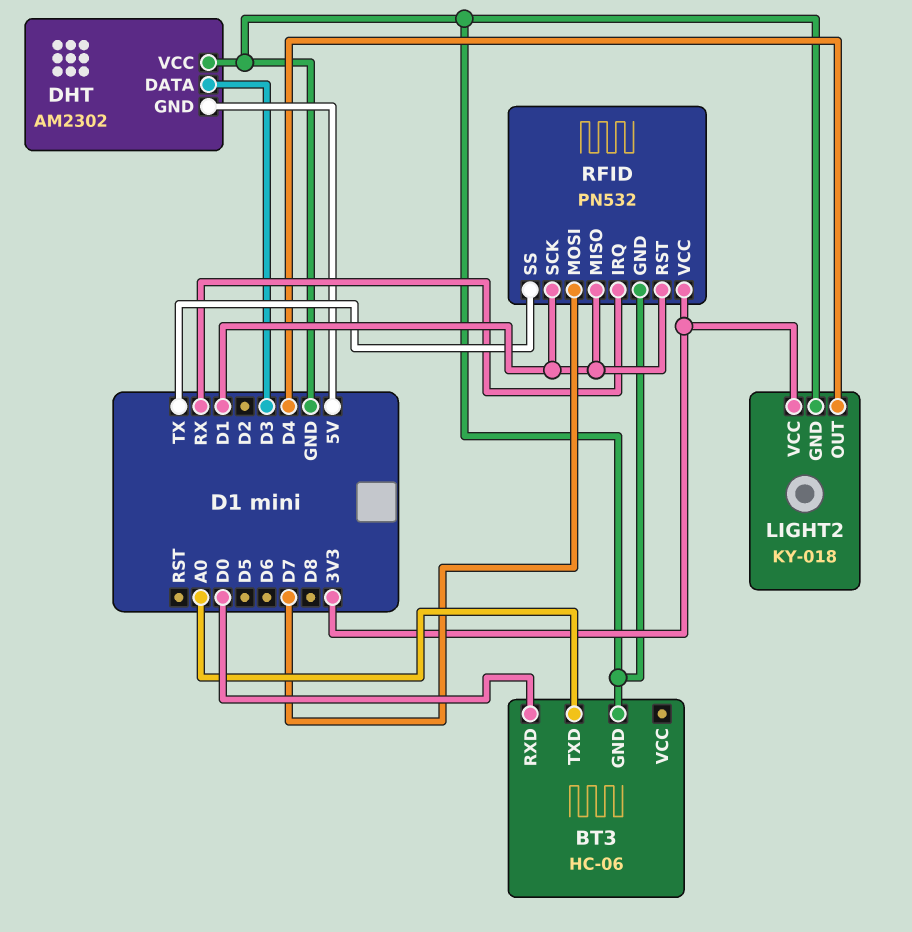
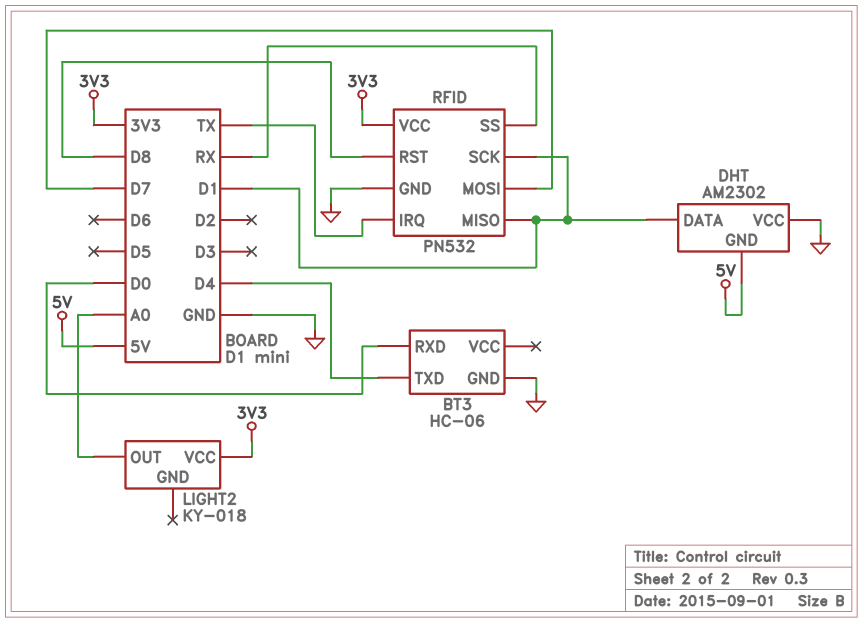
BT3 pin TXD: A0 -> D4
DHT pin DATA: D3 -> D1
LIGHT2 pin GND: GND -> none
LIGHT2 pin OUT: D4 -> A0
RFID pin IRQ: RX -> TX
RFID pin RST: D1 -> D8
RFID pin SS: TX -> RX

